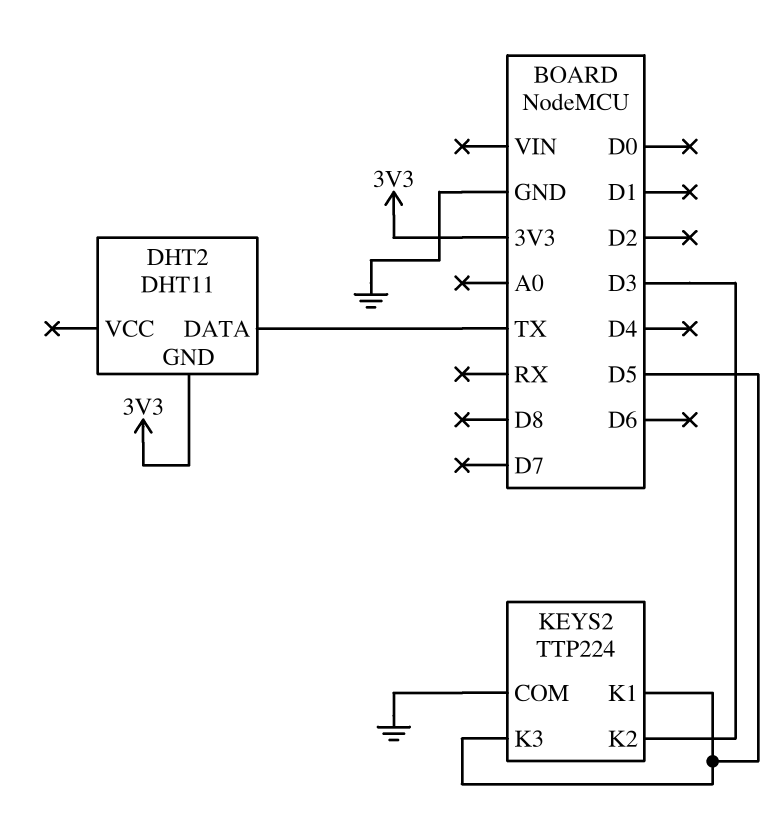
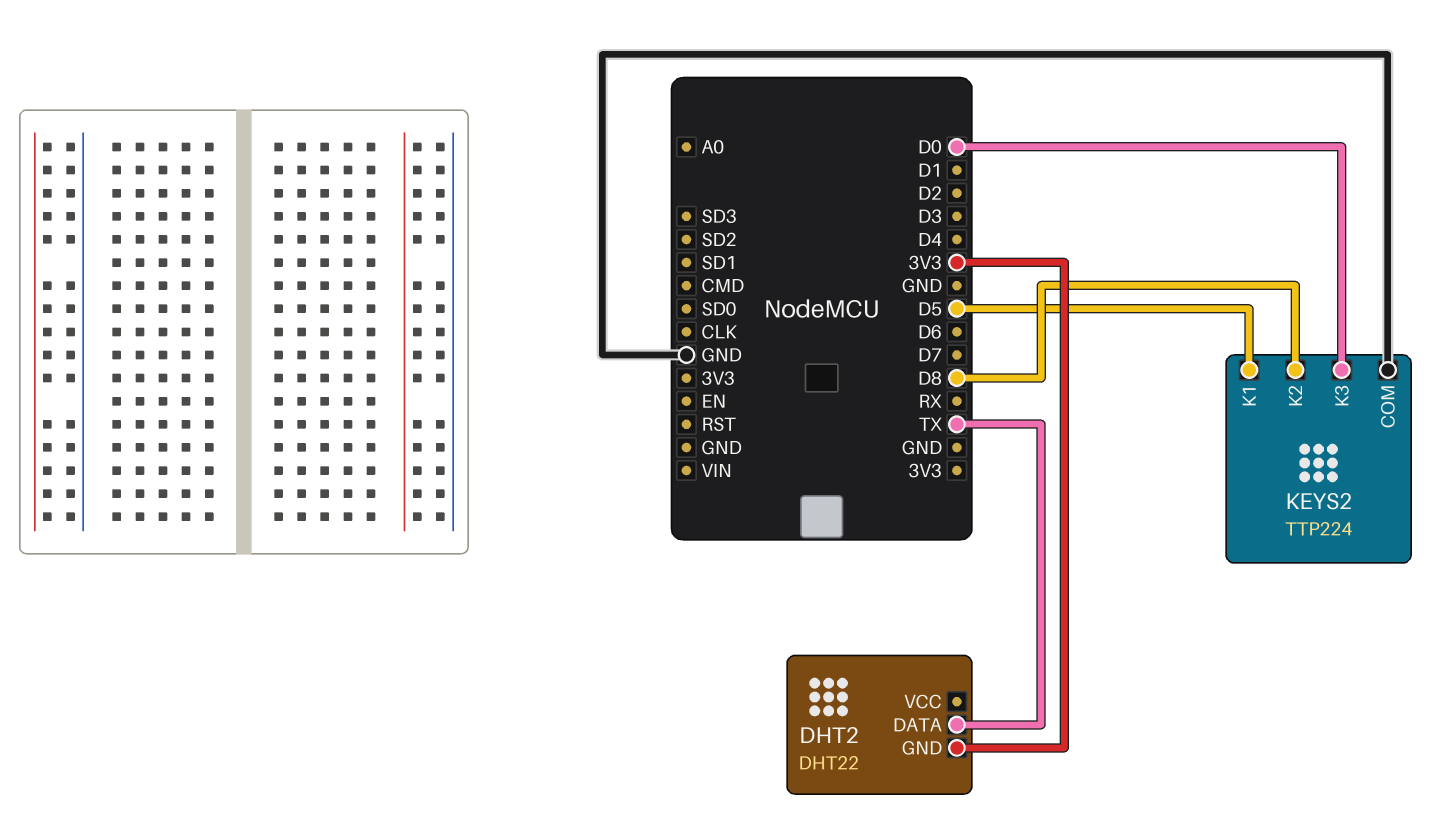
DHT2: DHT11 -> DHT22
KEYS2 pin K2: D3 -> D8
KEYS2 pin K3: D5 -> D0

